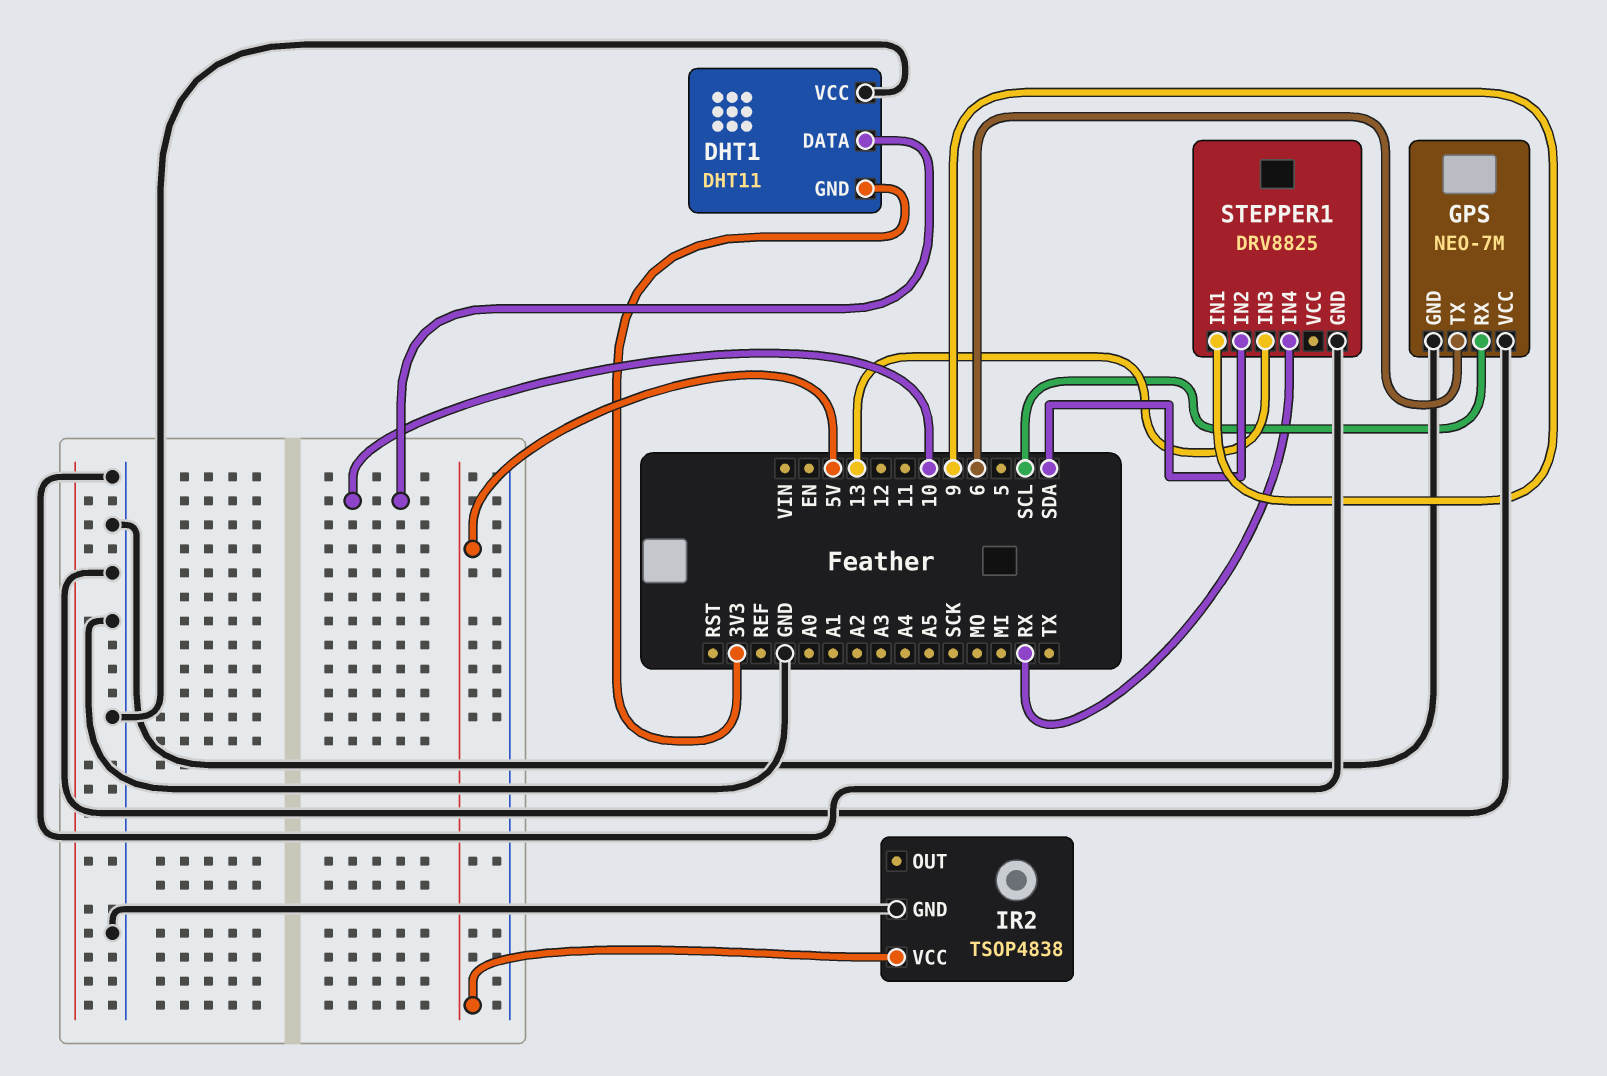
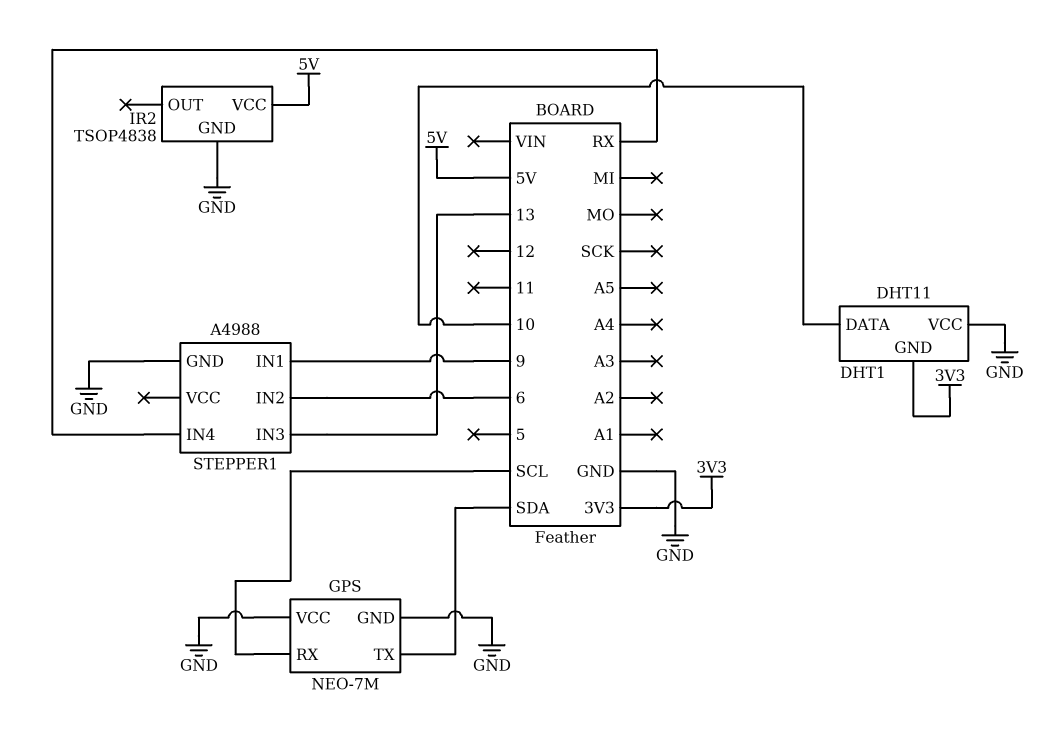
GPS pin TX: 6 -> SDA
STEPPER1: DRV8825 -> A4988
STEPPER1 pin IN2: SDA -> 6

